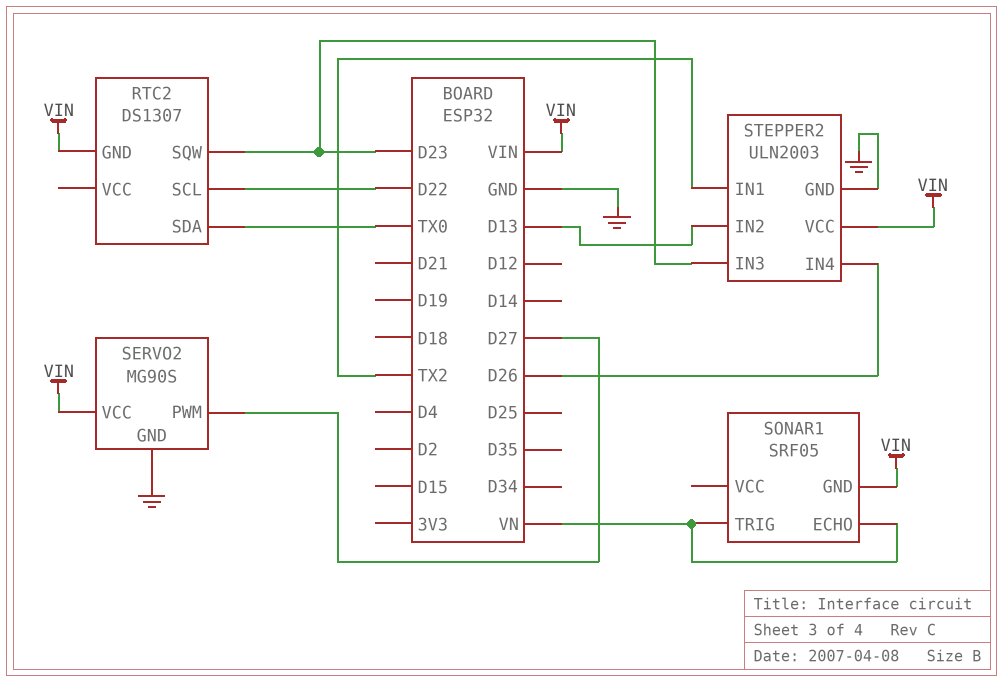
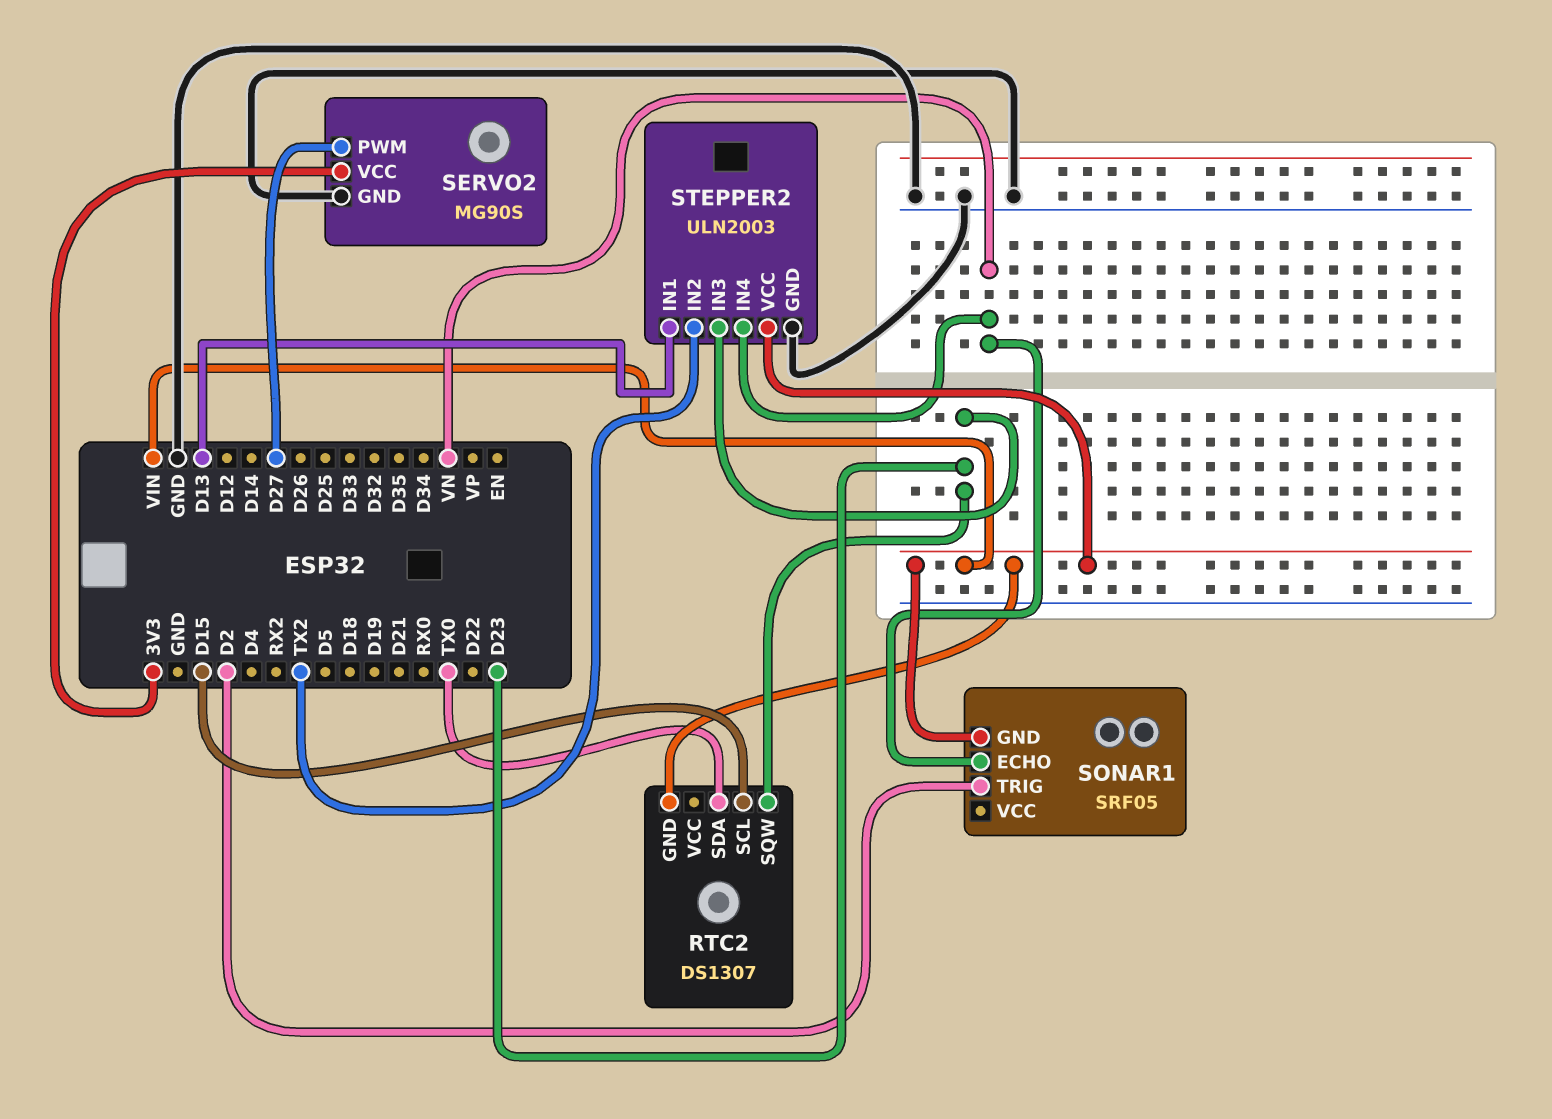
RTC2 pin SCL: D22 -> D15
SERVO2 pin VCC: VIN -> 3V3
SONAR1 pin TRIG: VN -> D2
STEPPER2 pin IN1: TX2 -> D13
STEPPER2 pin IN2: D13 -> TX2
STEPPER2 pin IN4: D26 -> VN

